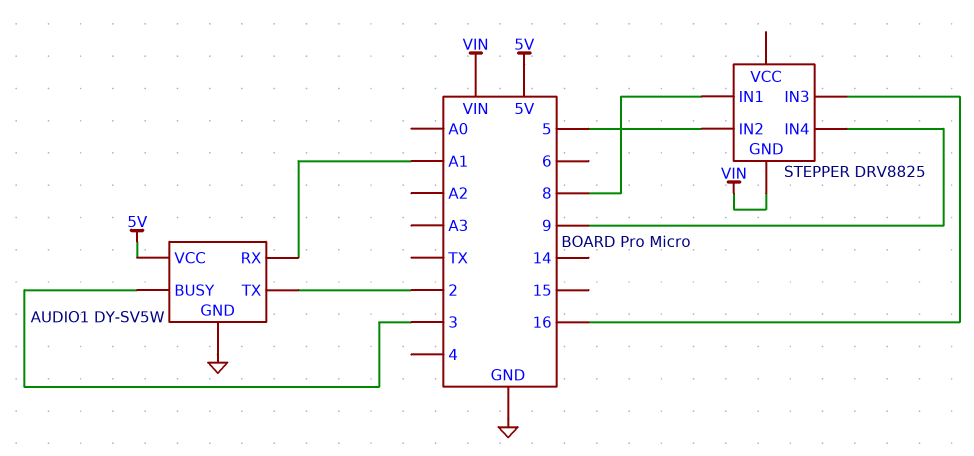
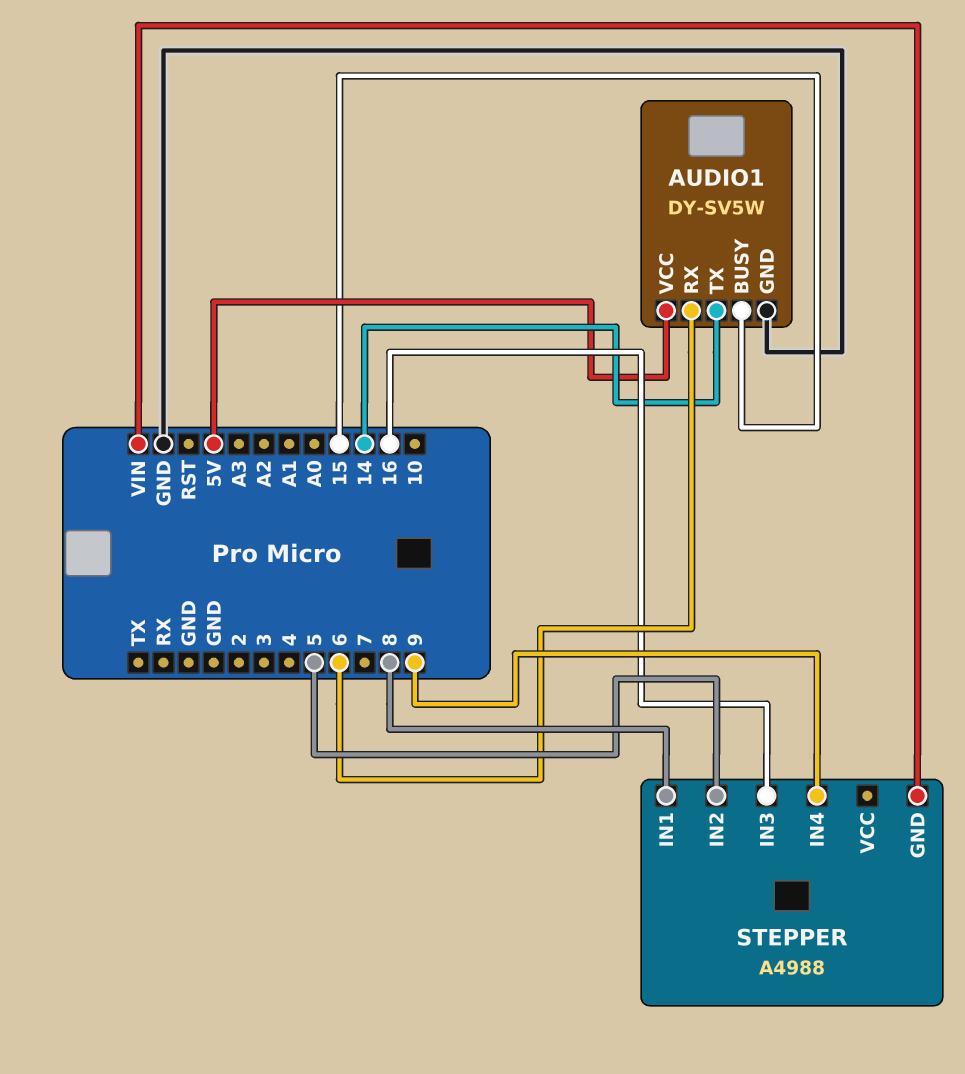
AUDIO1 pin BUSY: 3 -> 15
AUDIO1 pin RX: A1 -> 6
AUDIO1 pin TX: 2 -> 14
STEPPER: DRV8825 -> A4988

